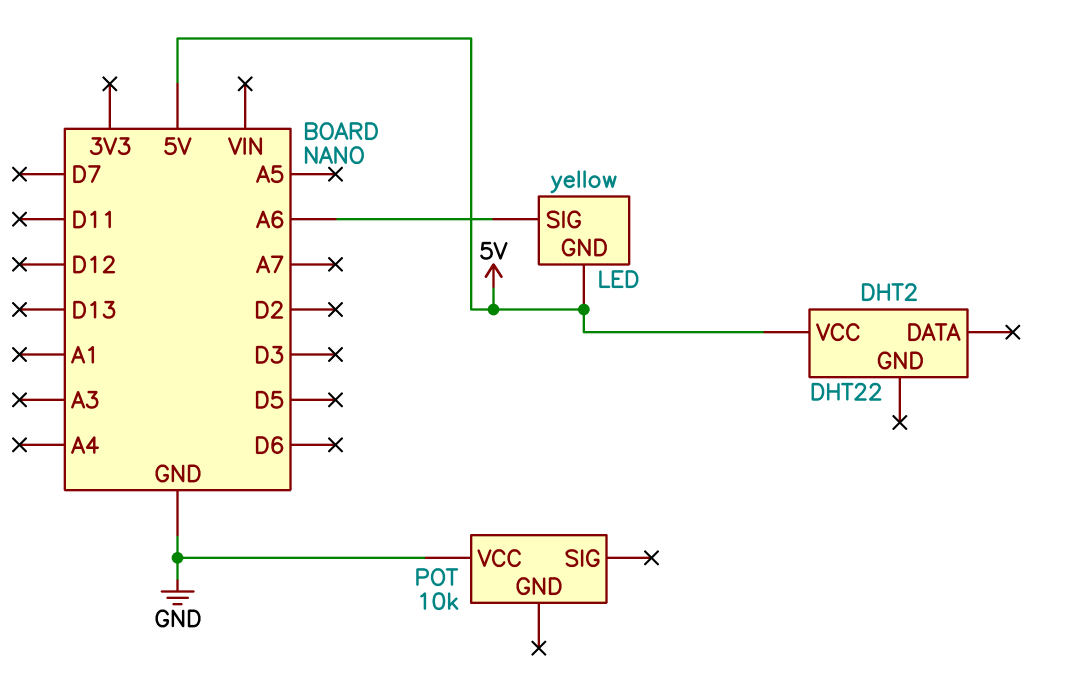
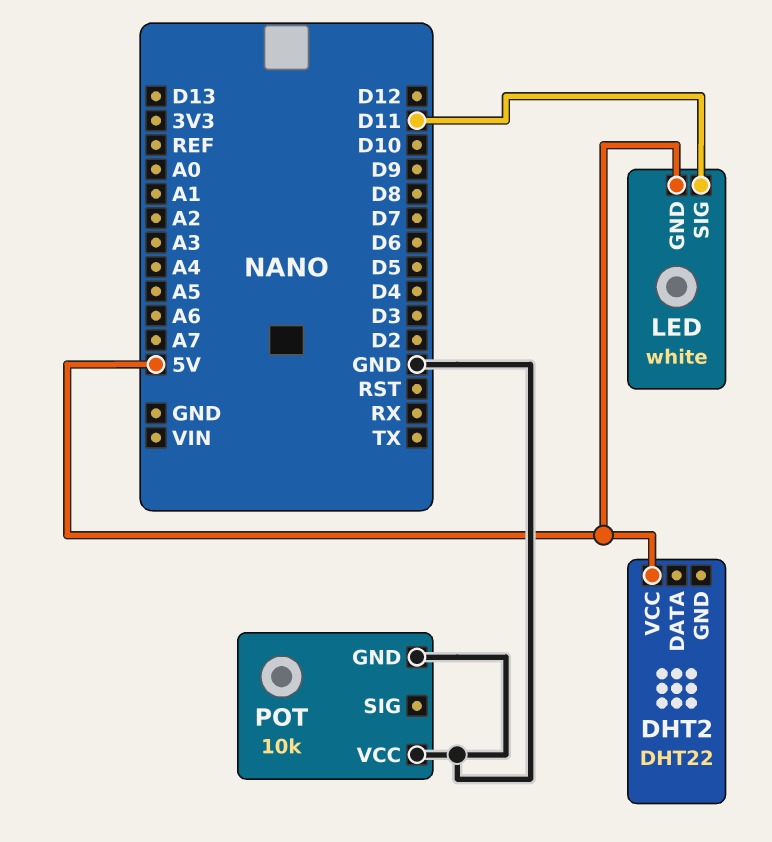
LED: yellow -> white
LED pin SIG: A6 -> D11
POT pin GND: none -> GND

